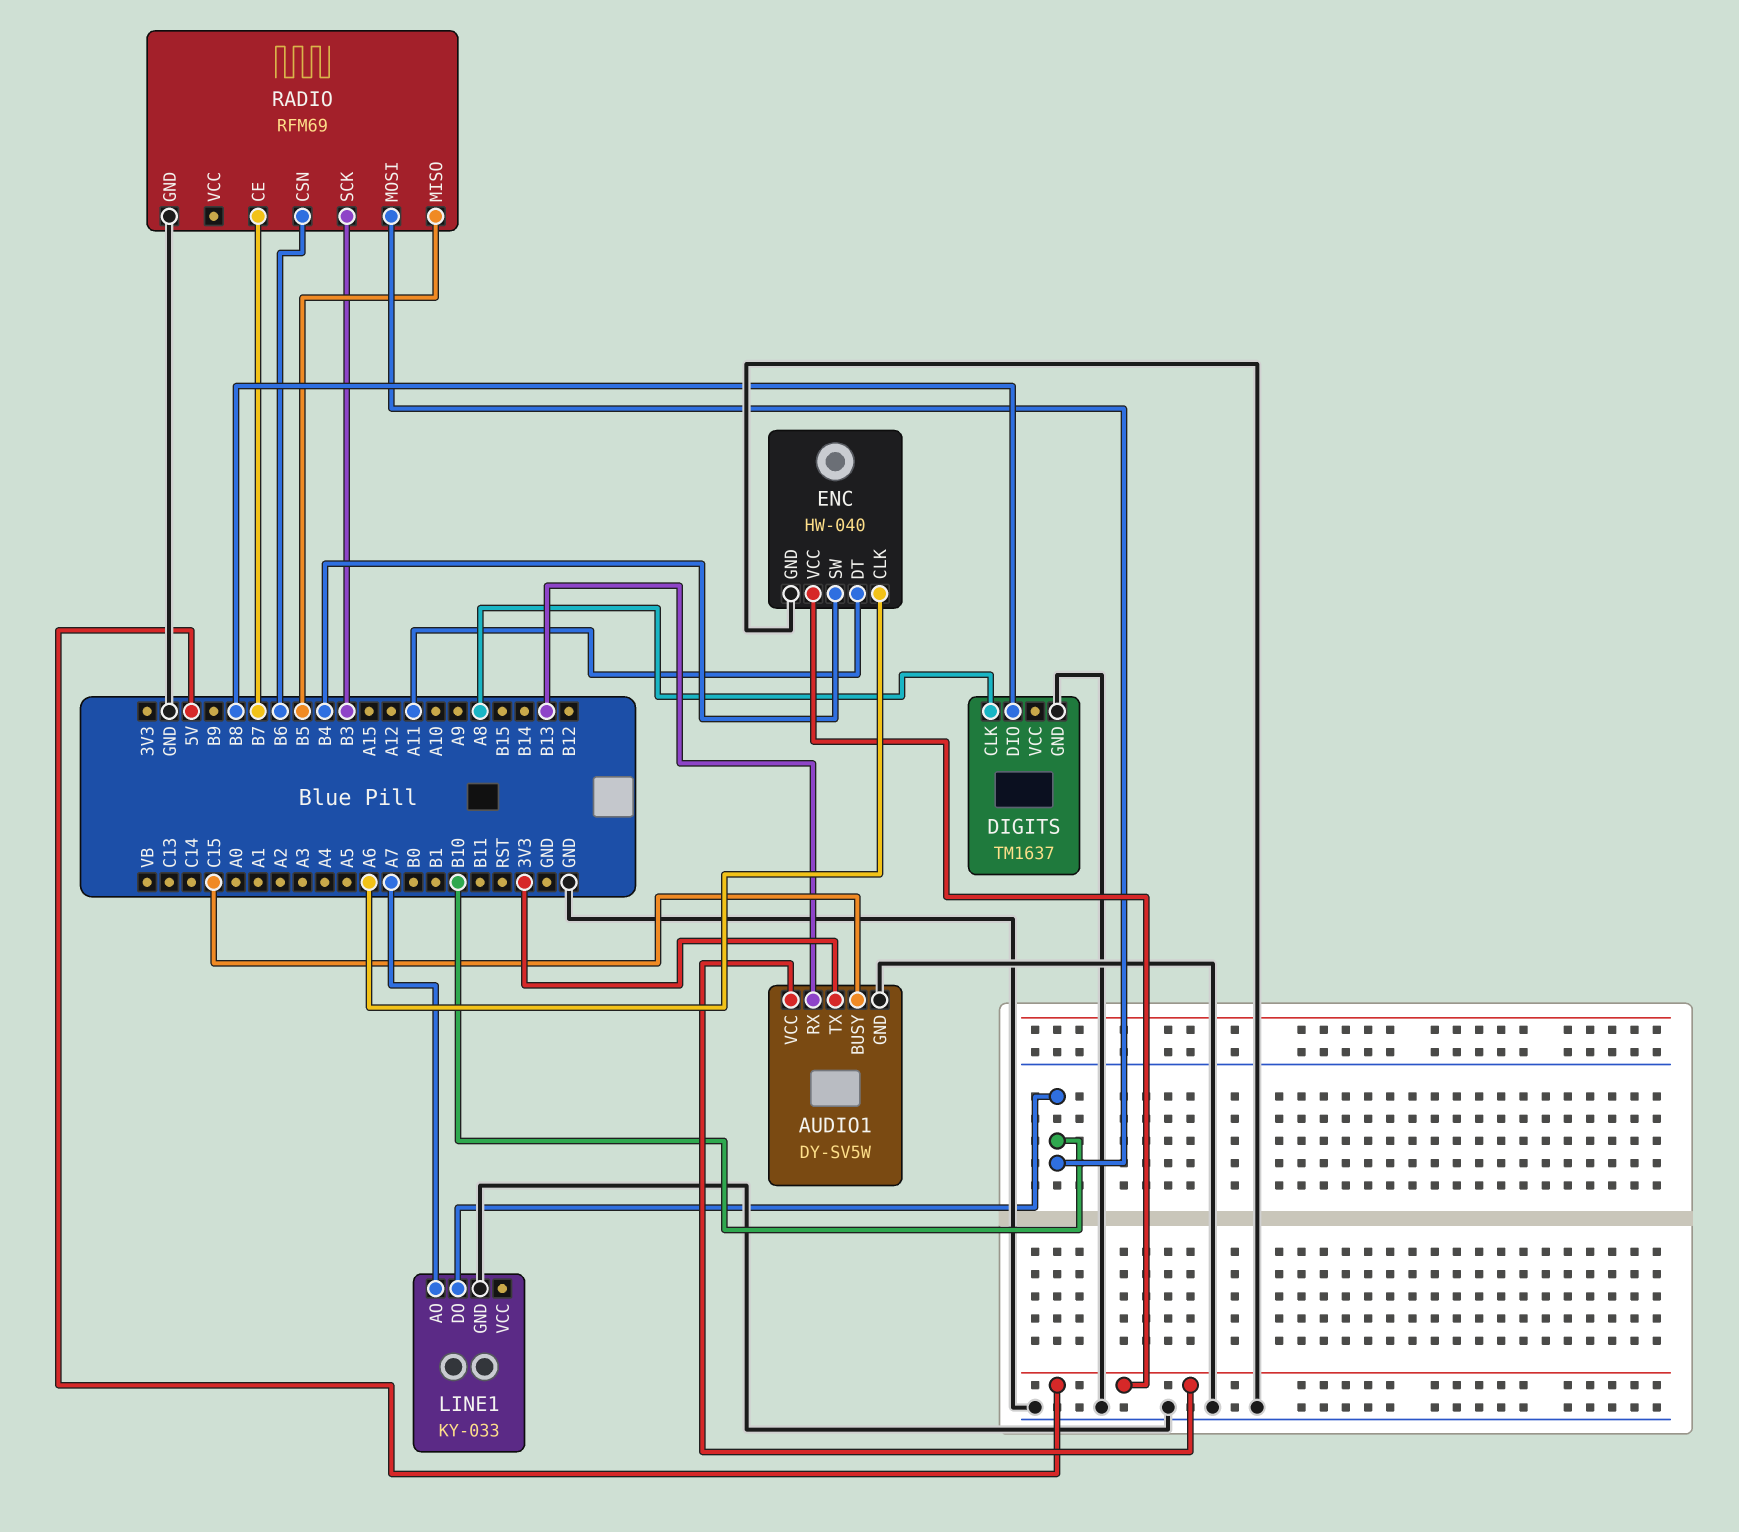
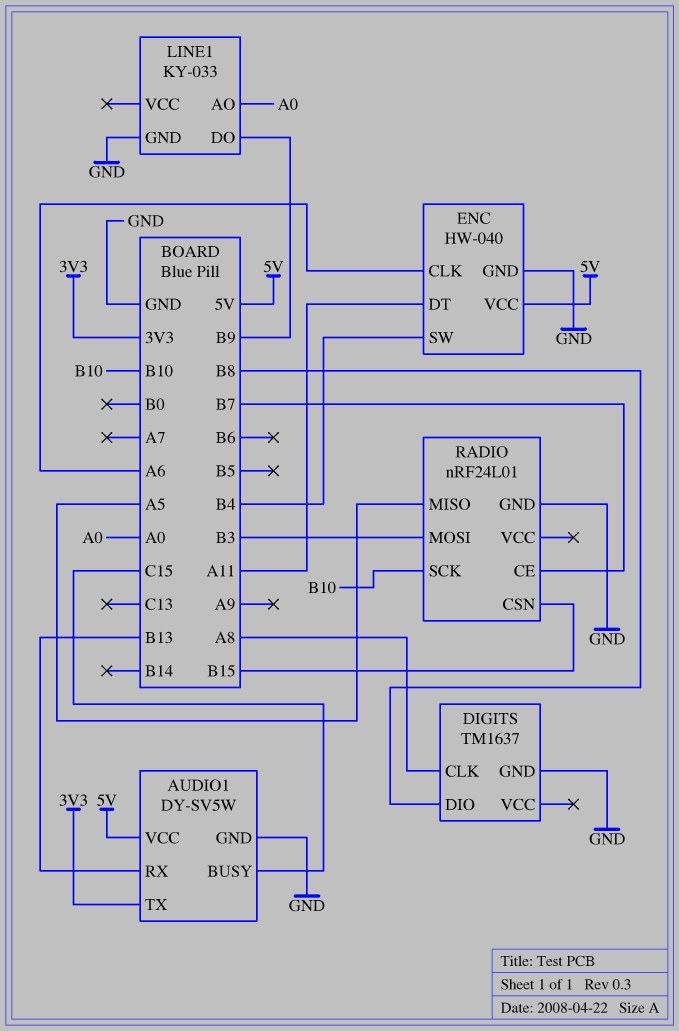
LINE1 pin AO: A7 -> A0
LINE1 pin DO: B10 -> B9
RADIO: RFM69 -> nRF24L01
RADIO pin CSN: B6 -> B15
RADIO pin MISO: B5 -> A5
RADIO pin MOSI: B10 -> B3
RADIO pin SCK: B3 -> B10

